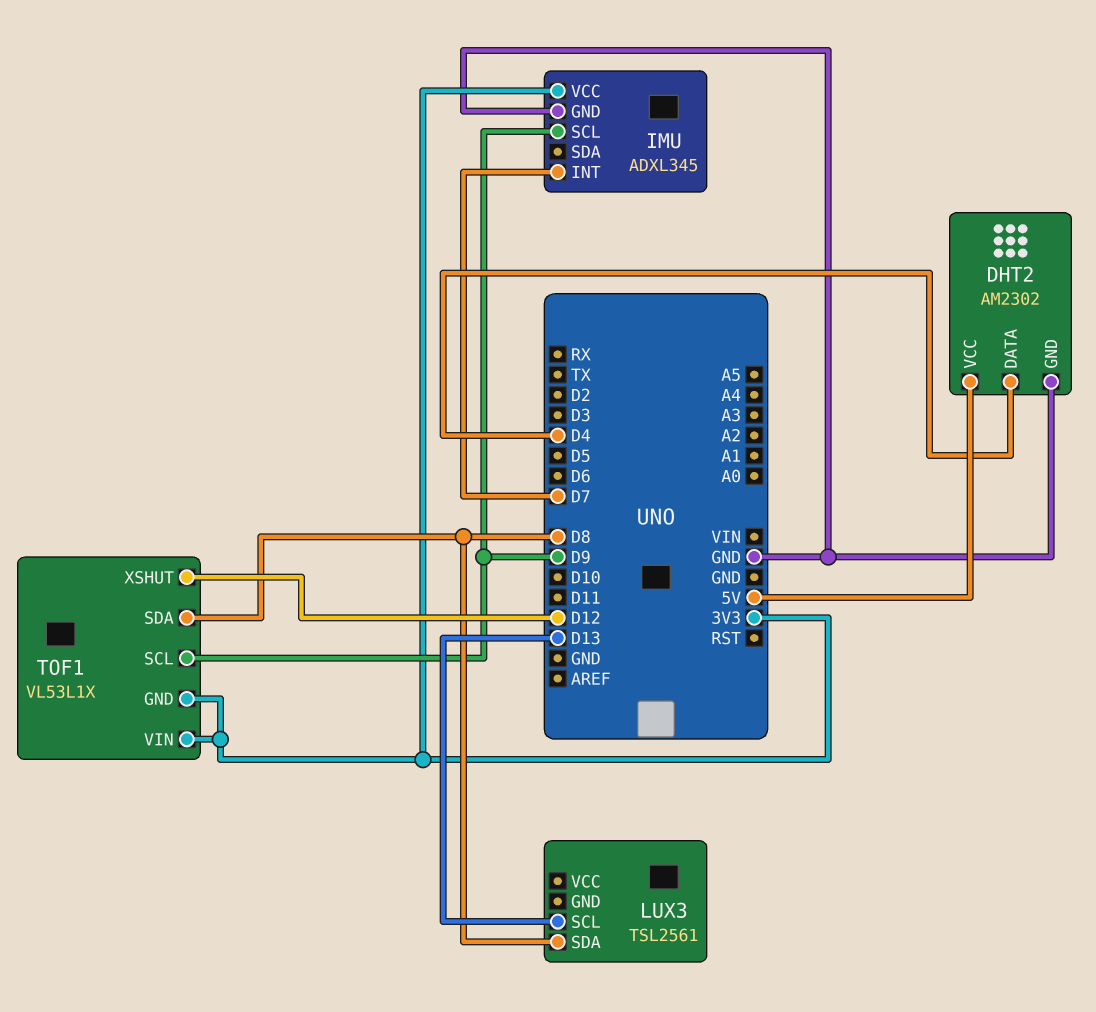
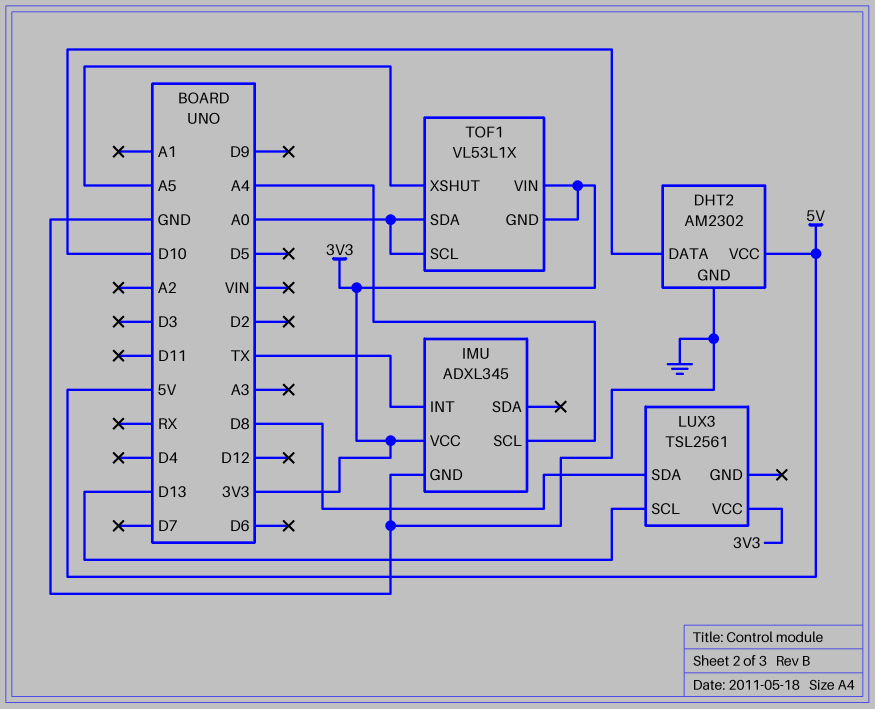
DHT2 pin DATA: D4 -> D10
IMU pin INT: D7 -> TX
IMU pin SCL: D9 -> A4
LUX3 pin VCC: none -> 3V3
TOF1 pin SCL: D9 -> A0
TOF1 pin SDA: D8 -> A0
TOF1 pin XSHUT: D12 -> A5

